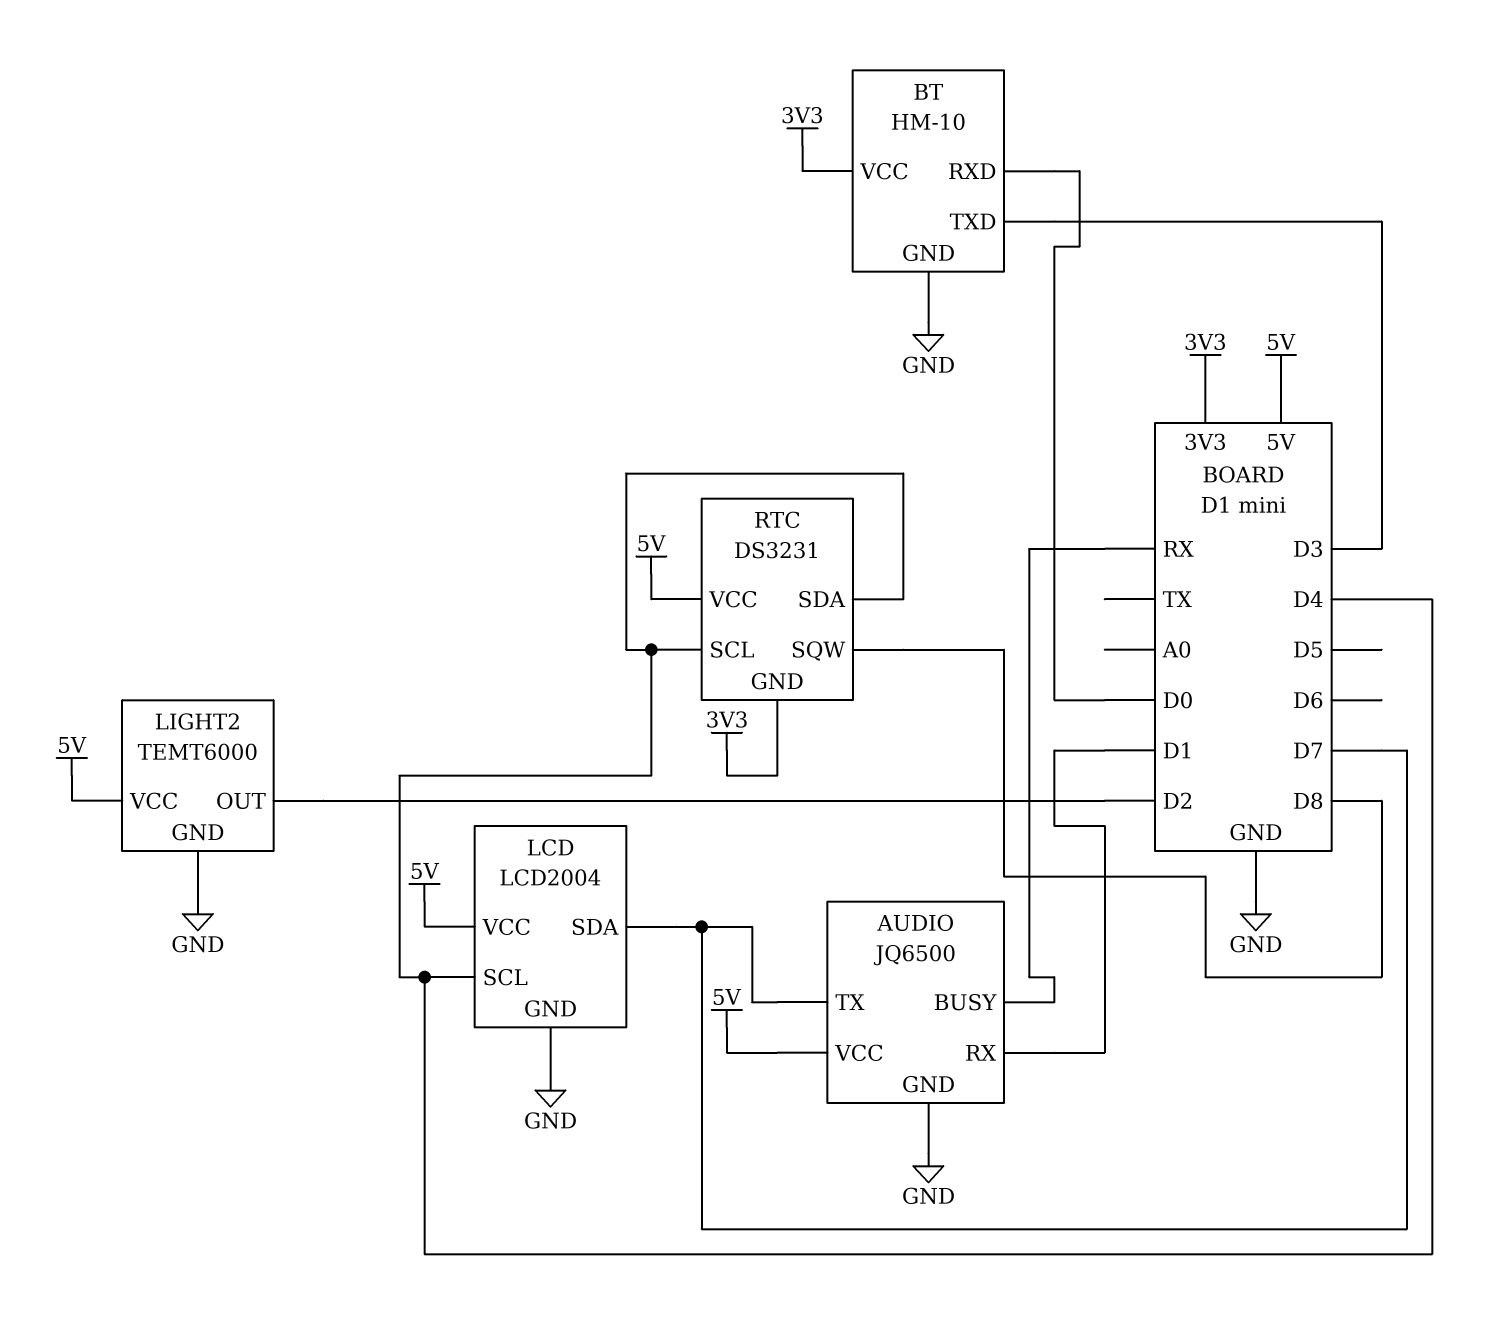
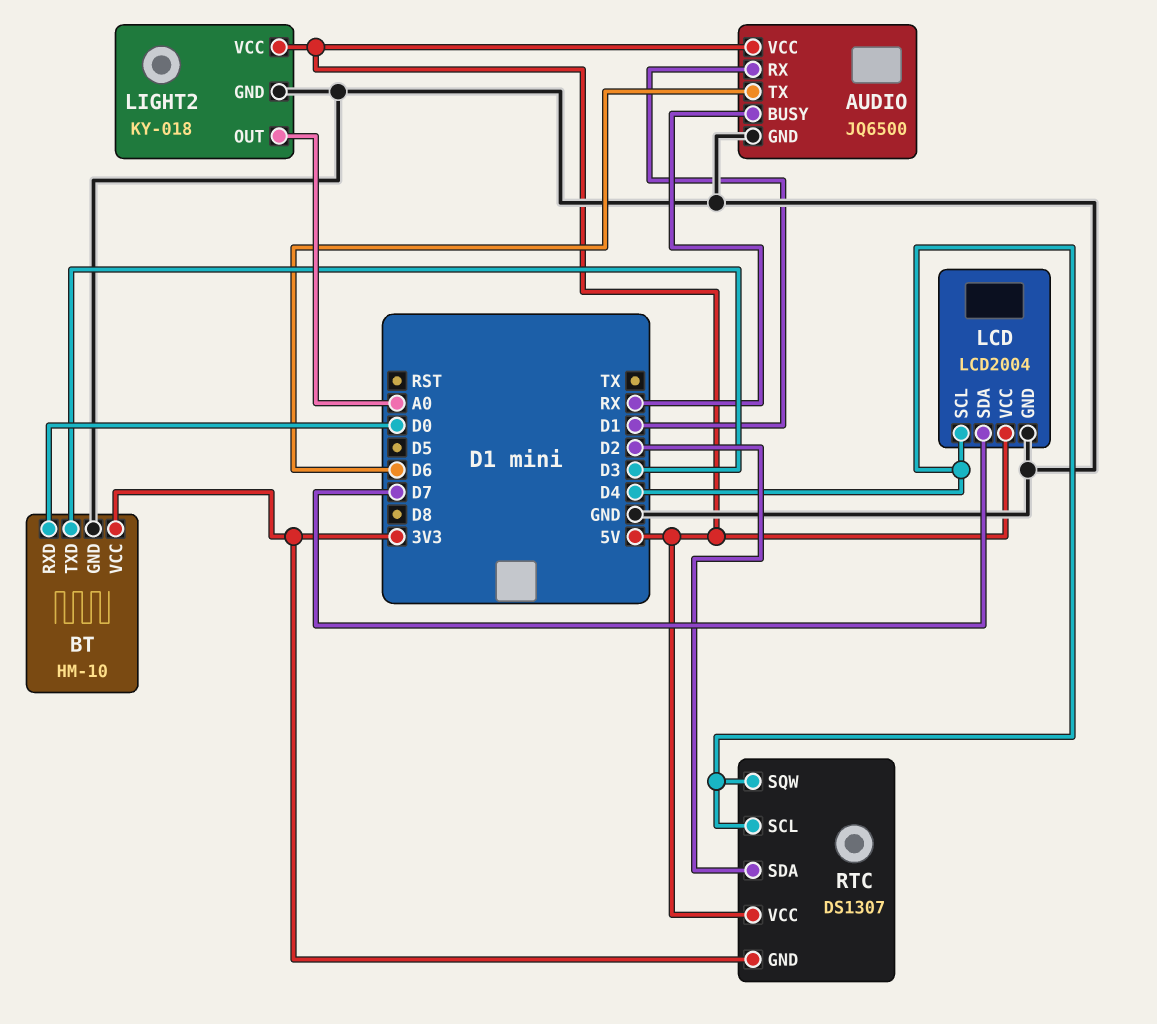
AUDIO pin TX: D7 -> D6
LIGHT2: TEMT6000 -> KY-018
LIGHT2 pin OUT: D2 -> A0
RTC: DS3231 -> DS1307
RTC pin SDA: D4 -> D2
RTC pin SQW: D8 -> D4

